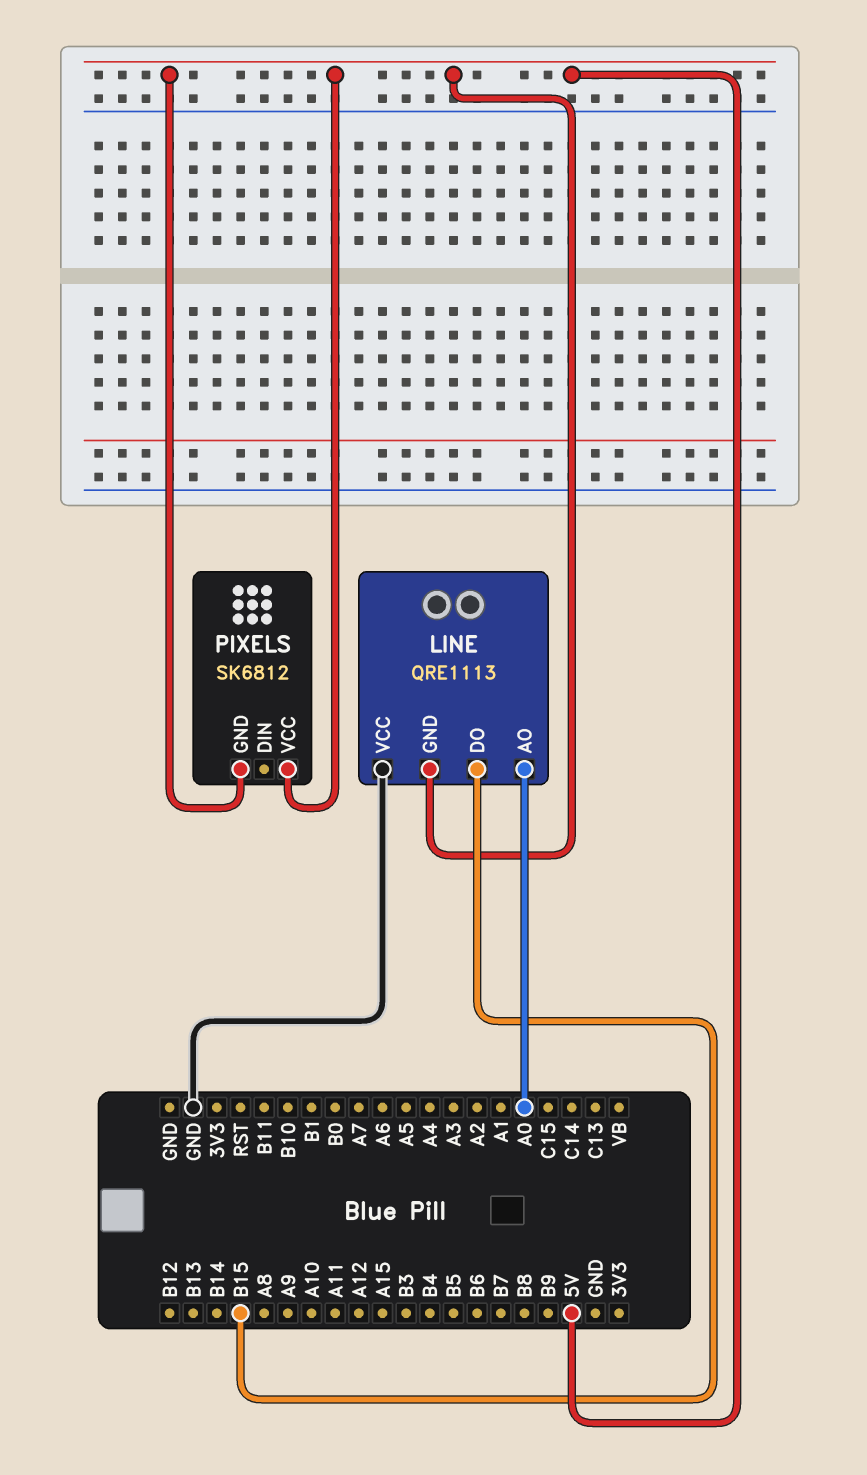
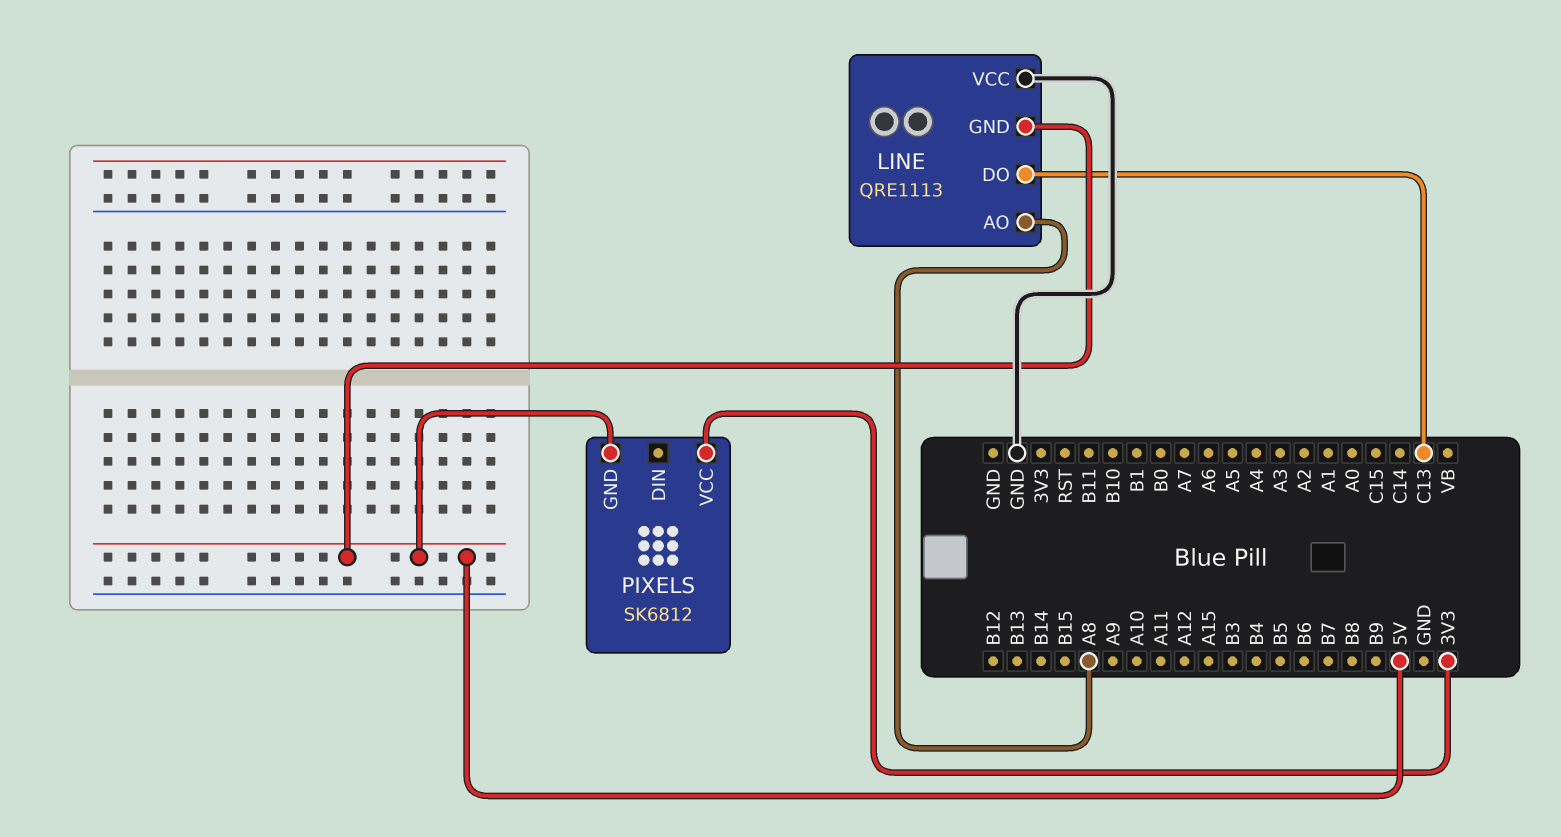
LINE pin AO: A0 -> A8
LINE pin DO: B15 -> C13
PIXELS pin VCC: 5V -> 3V3

